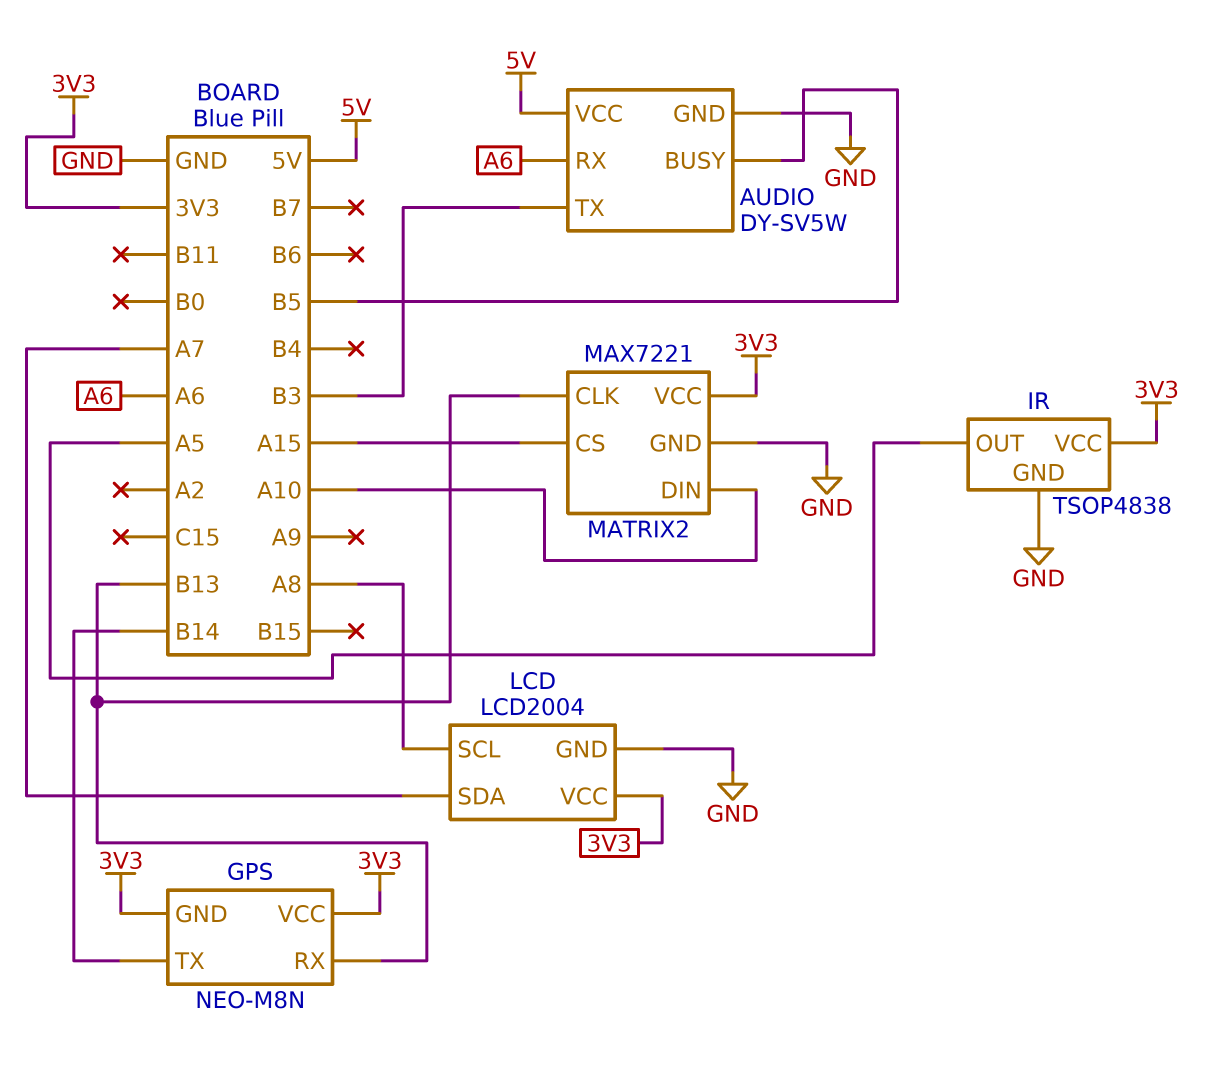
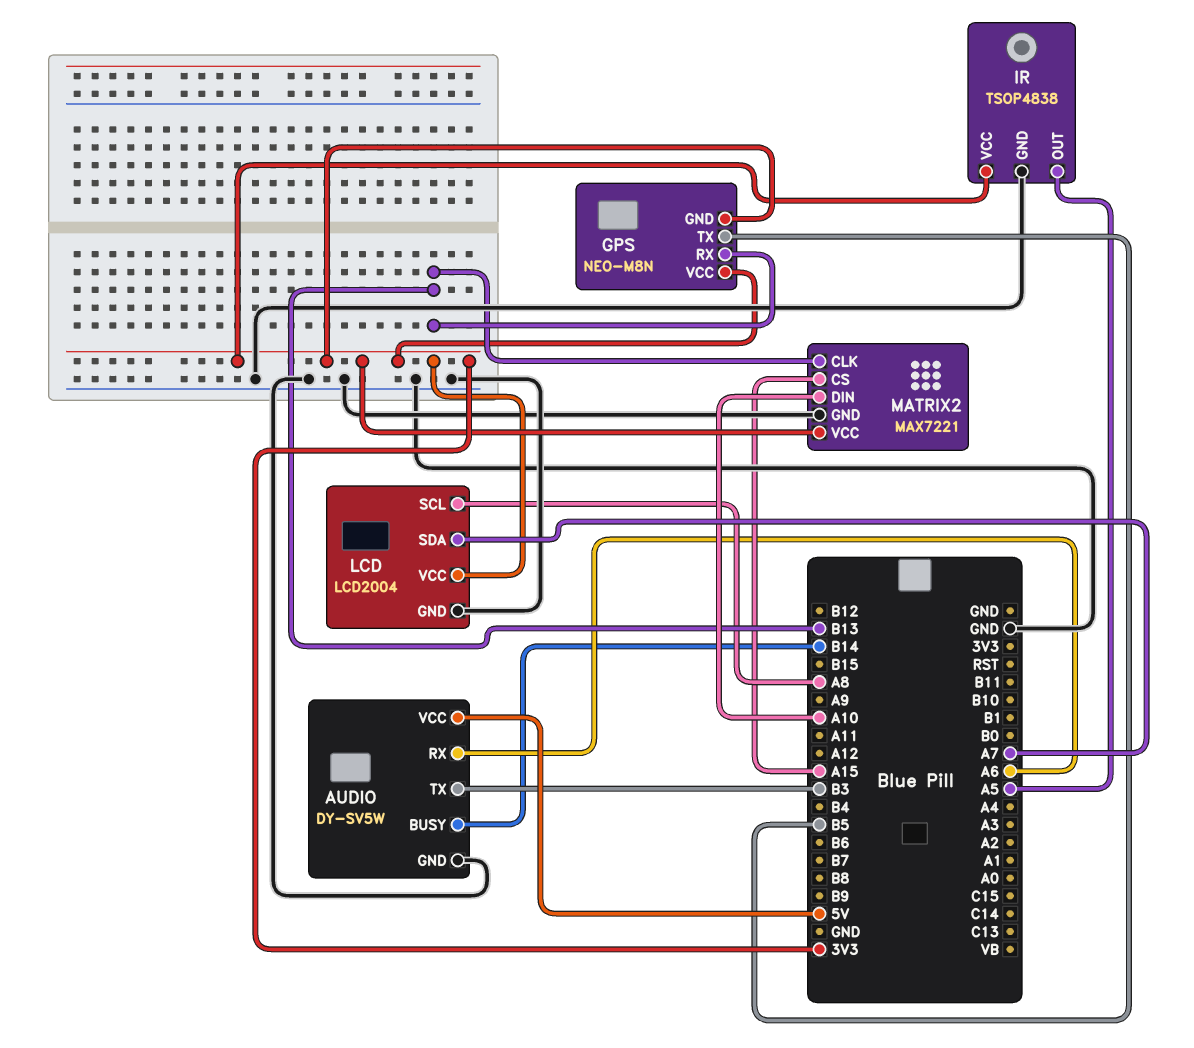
AUDIO pin BUSY: B5 -> B14
GPS pin TX: B14 -> B5

